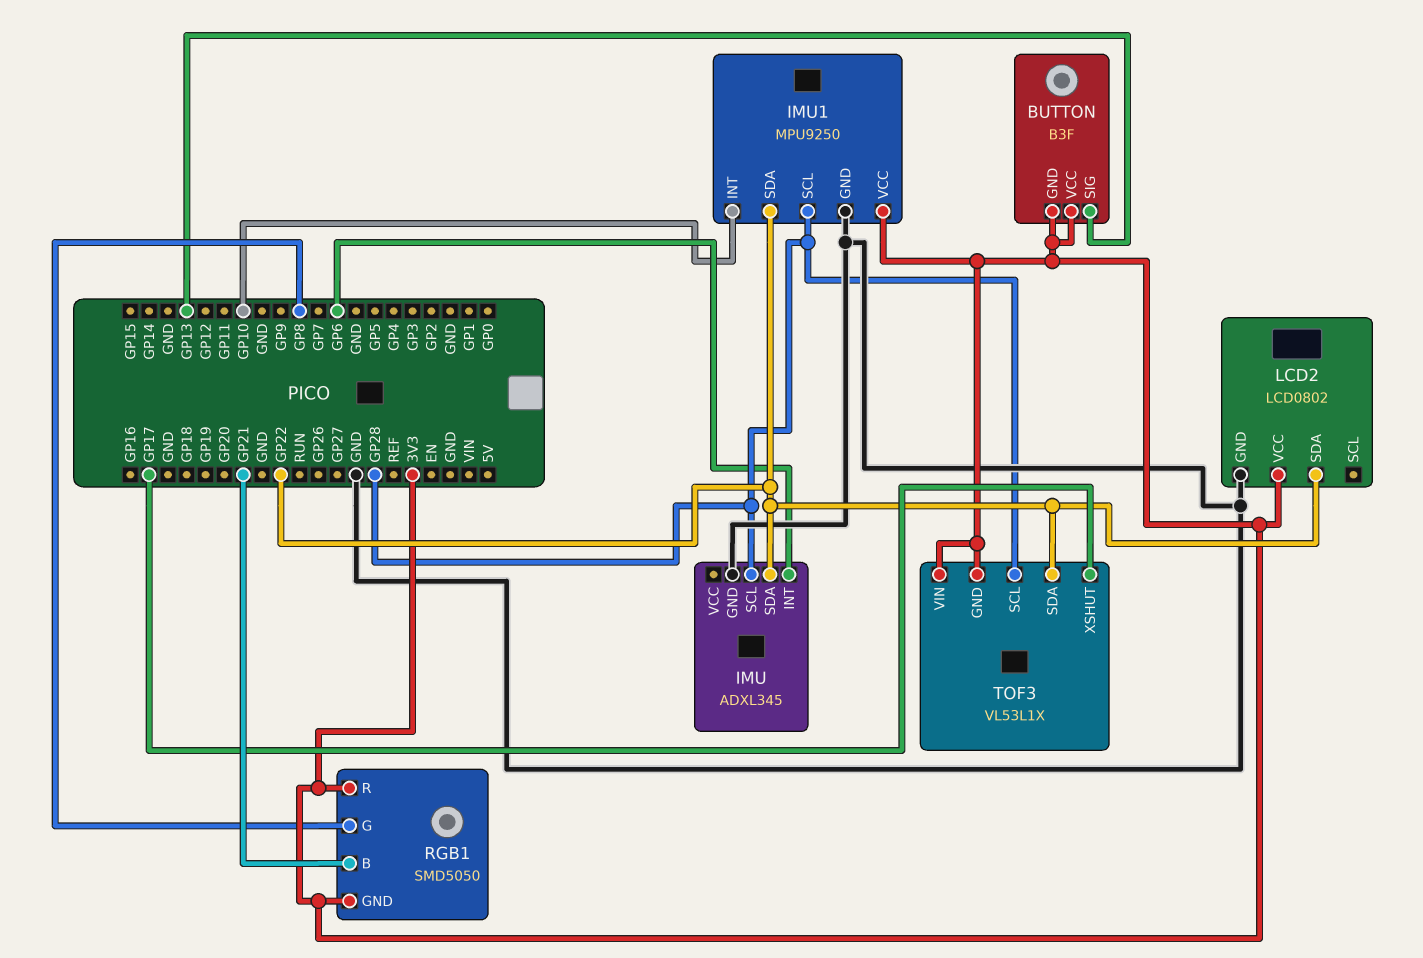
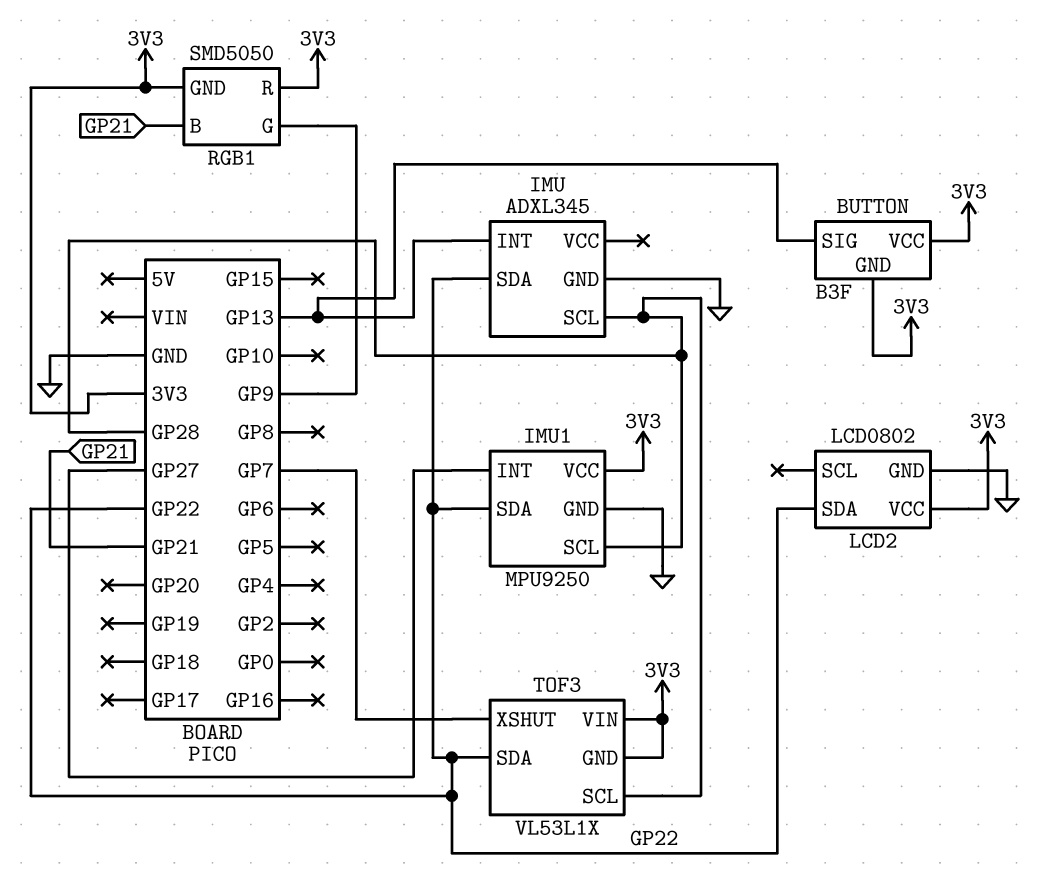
IMU pin INT: GP6 -> GP13
IMU1 pin INT: GP10 -> GP27
RGB1 pin G: GP8 -> GP9
TOF3 pin XSHUT: GP17 -> GP7

